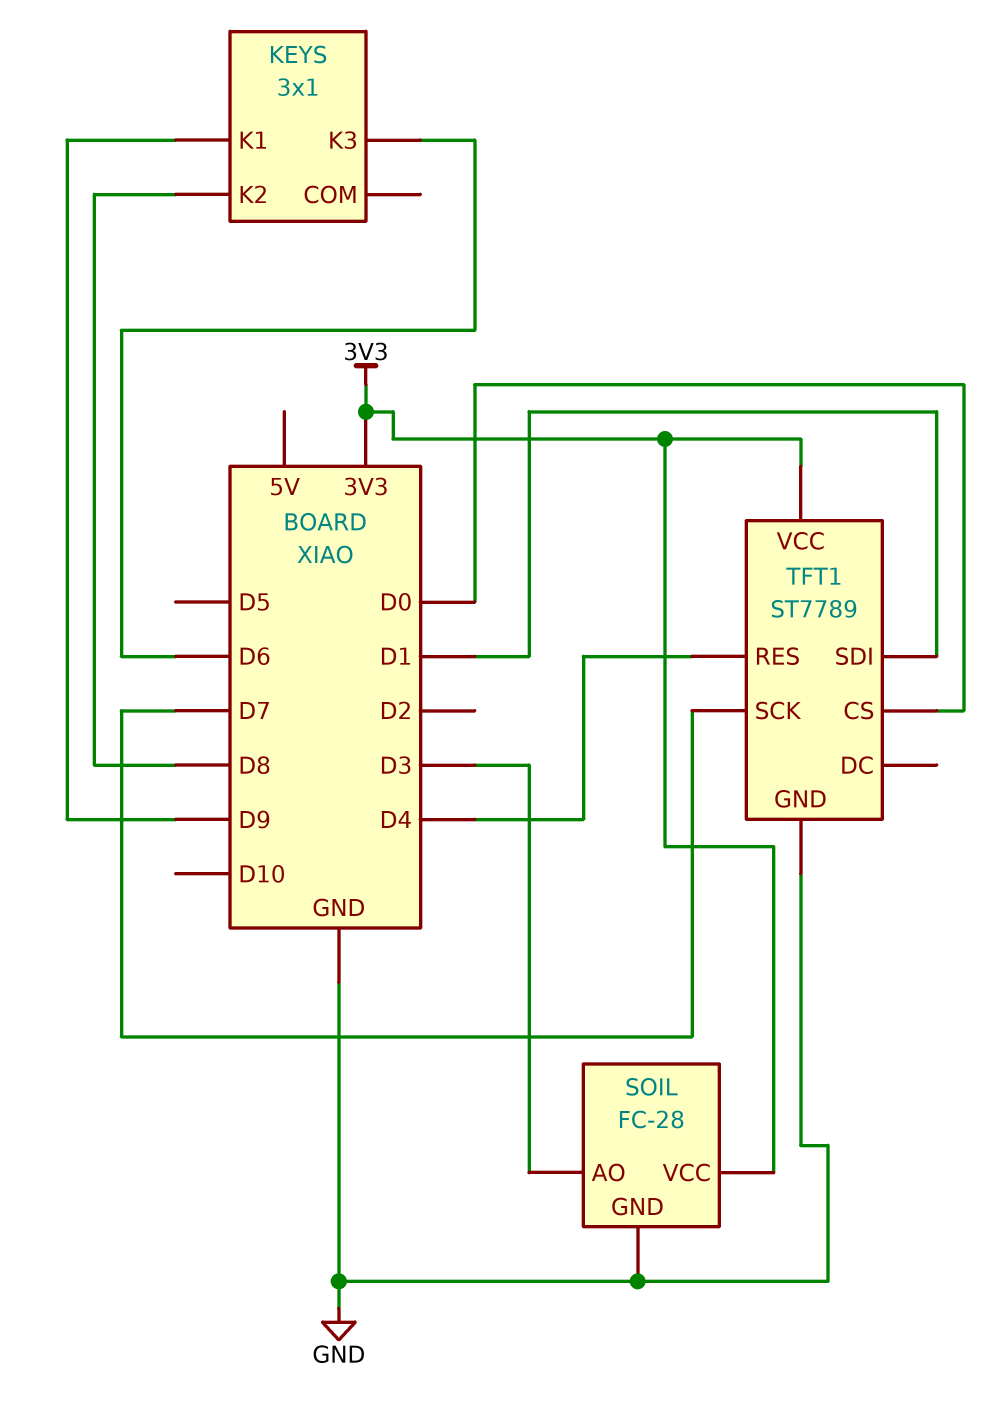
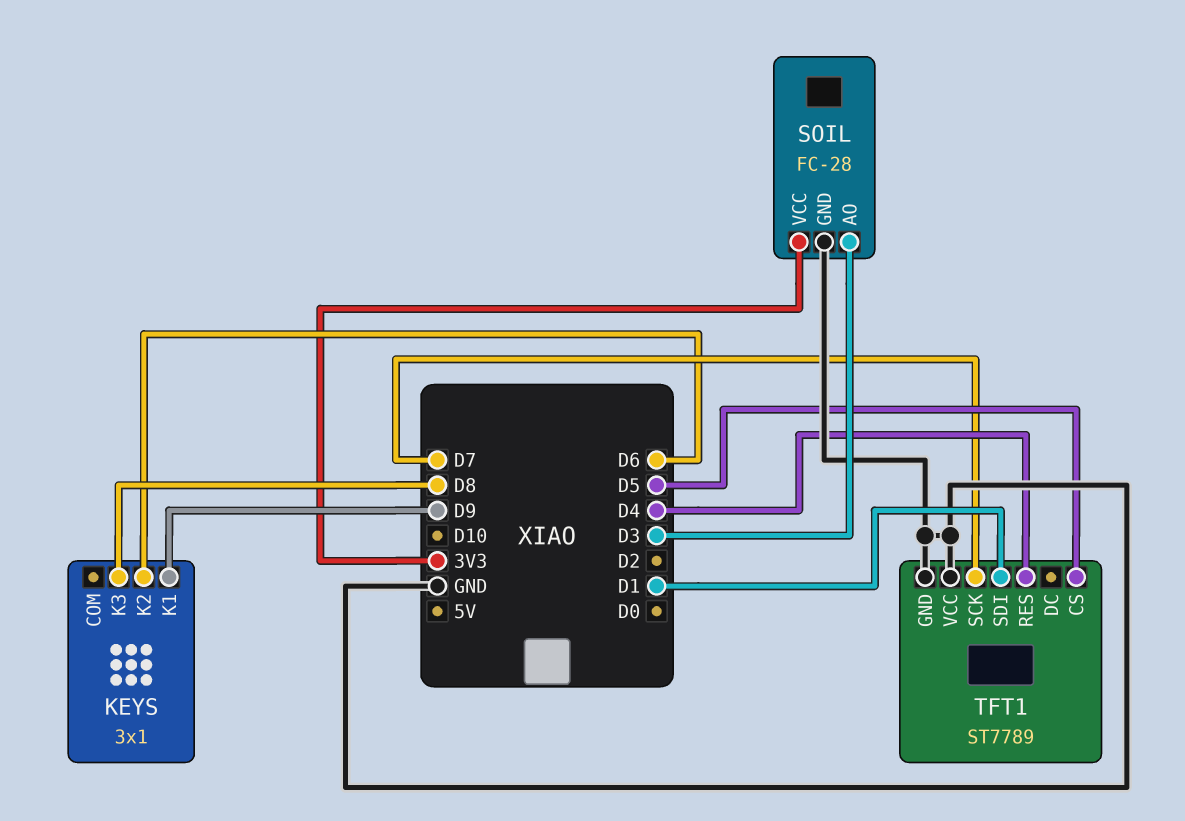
KEYS pin K2: D8 -> D6
KEYS pin K3: D6 -> D8
TFT1 pin CS: D0 -> D5
TFT1 pin VCC: 3V3 -> GND

